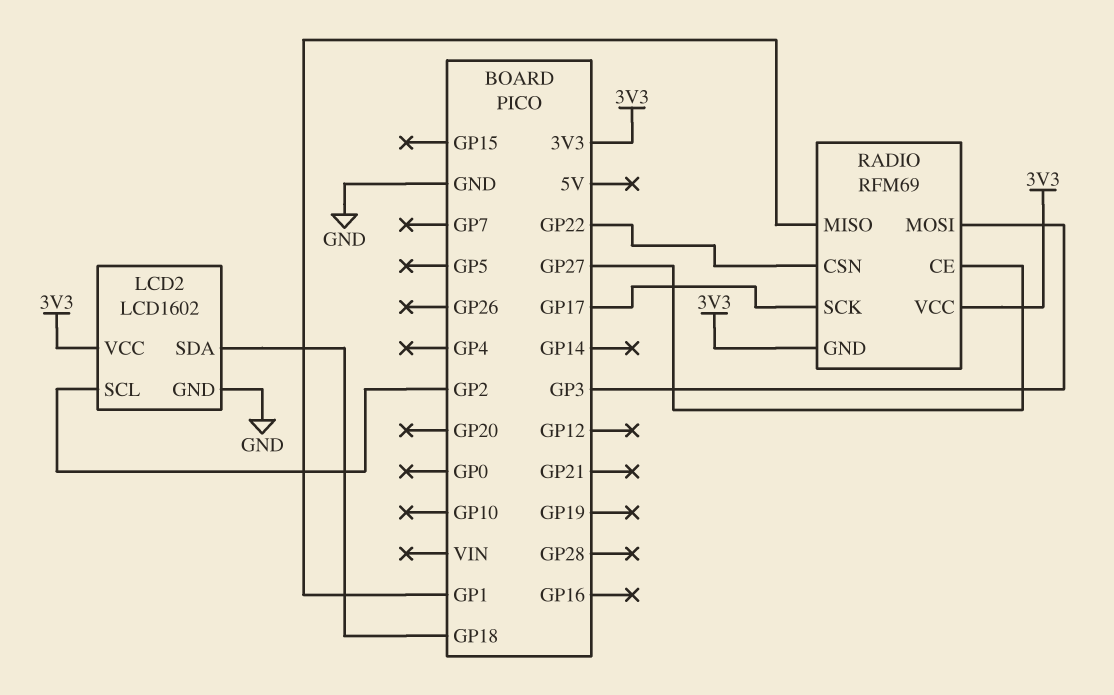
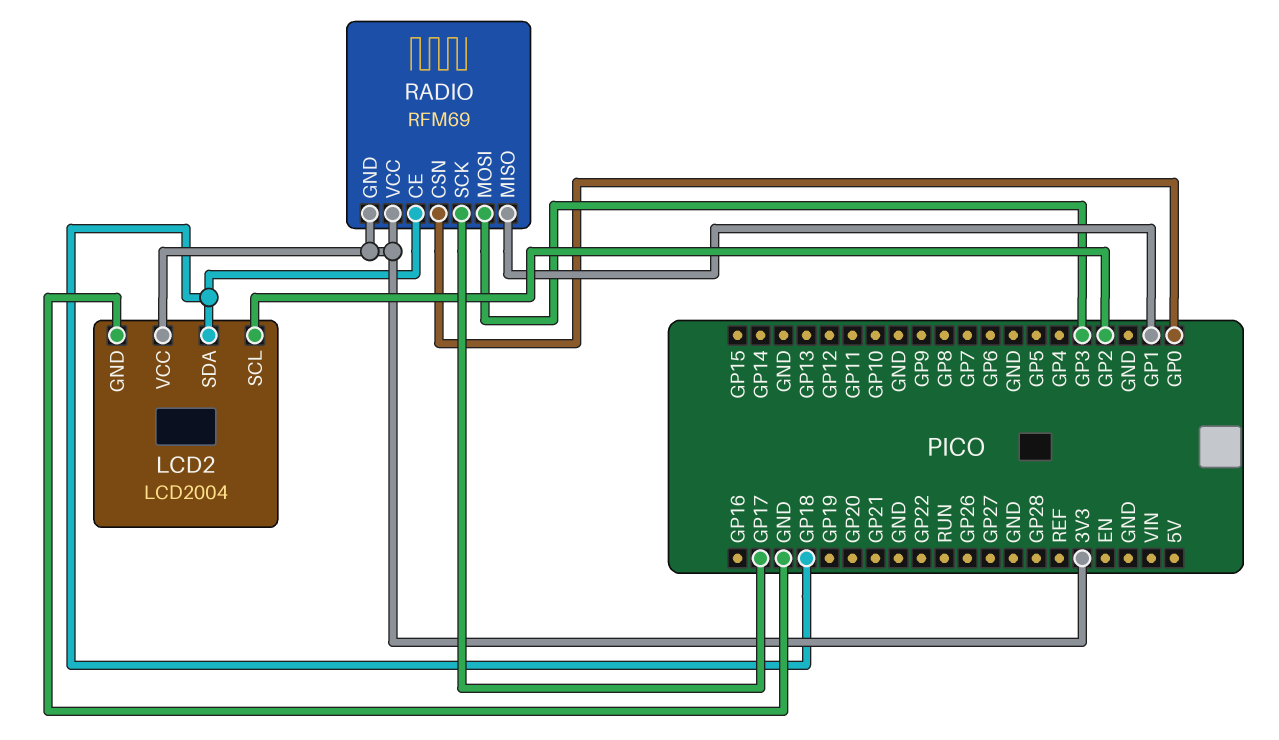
LCD2: LCD1602 -> LCD2004
RADIO pin CE: GP27 -> GP18
RADIO pin CSN: GP22 -> GP0

